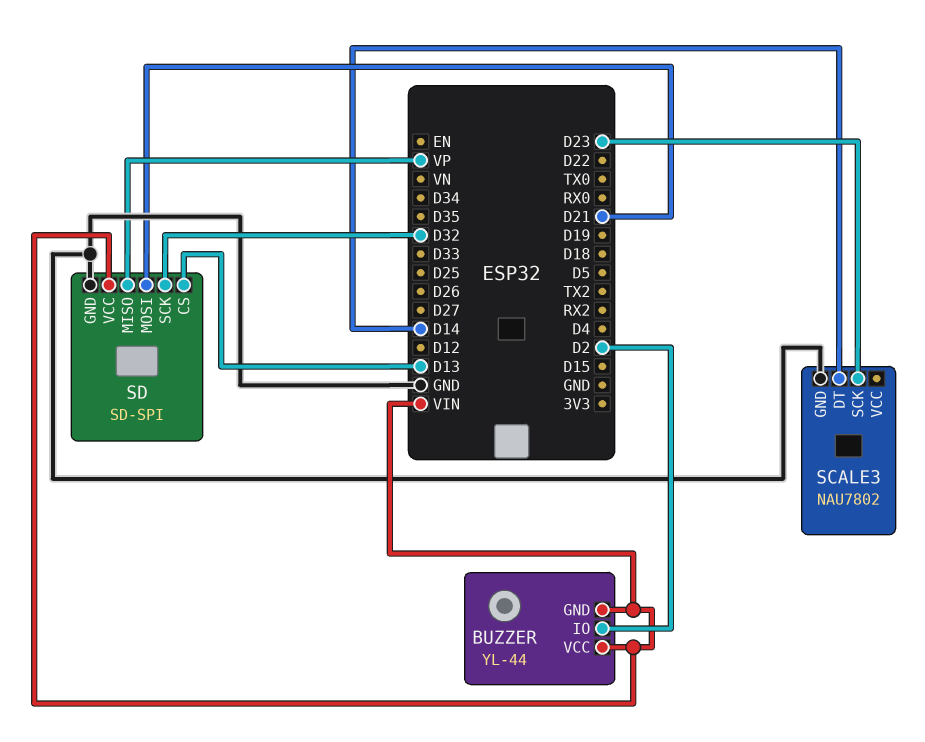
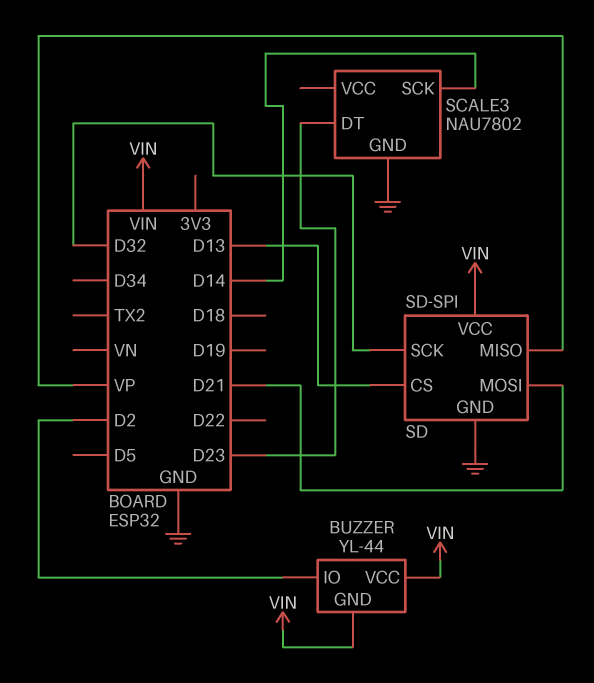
SCALE3 pin DT: D14 -> D23
SCALE3 pin SCK: D23 -> D14

